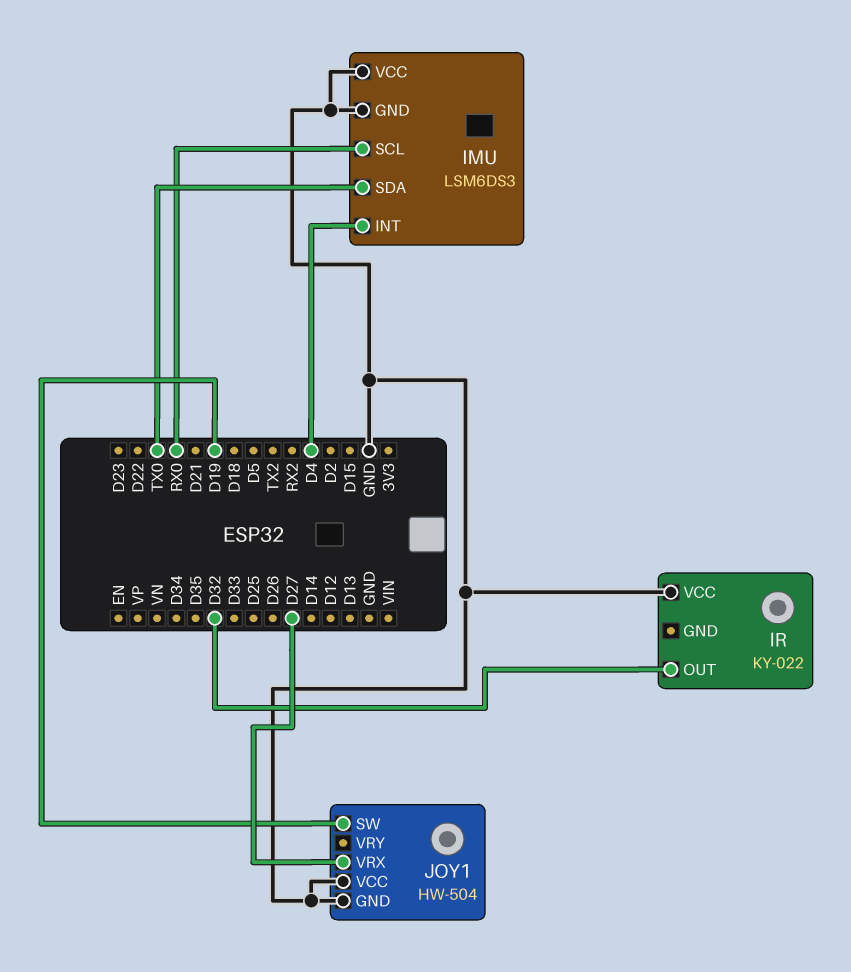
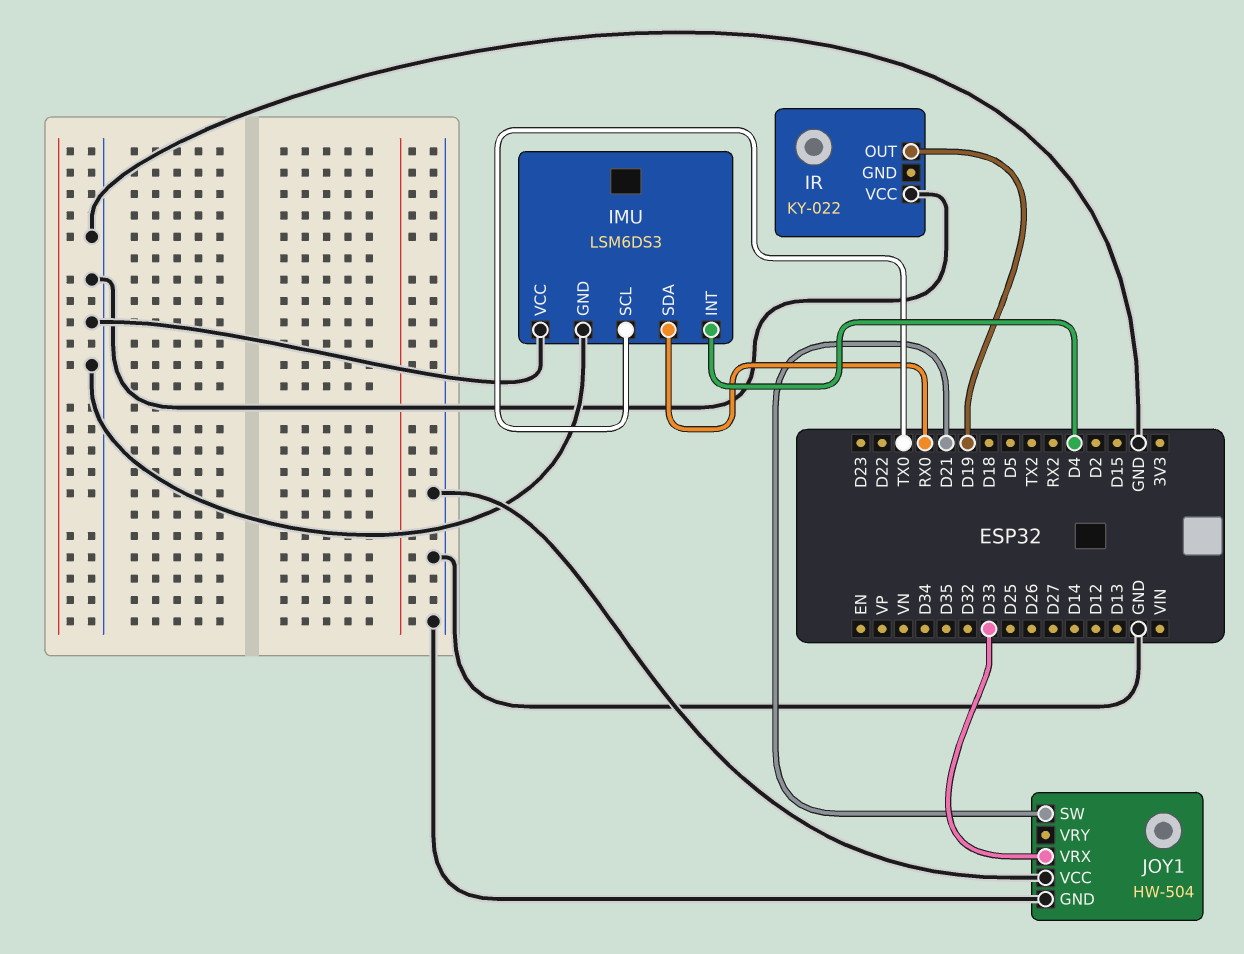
IMU pin SCL: RX0 -> TX0
IMU pin SDA: TX0 -> RX0
IR pin OUT: D32 -> D19
JOY1 pin SW: D19 -> D21
JOY1 pin VRX: D27 -> D33

